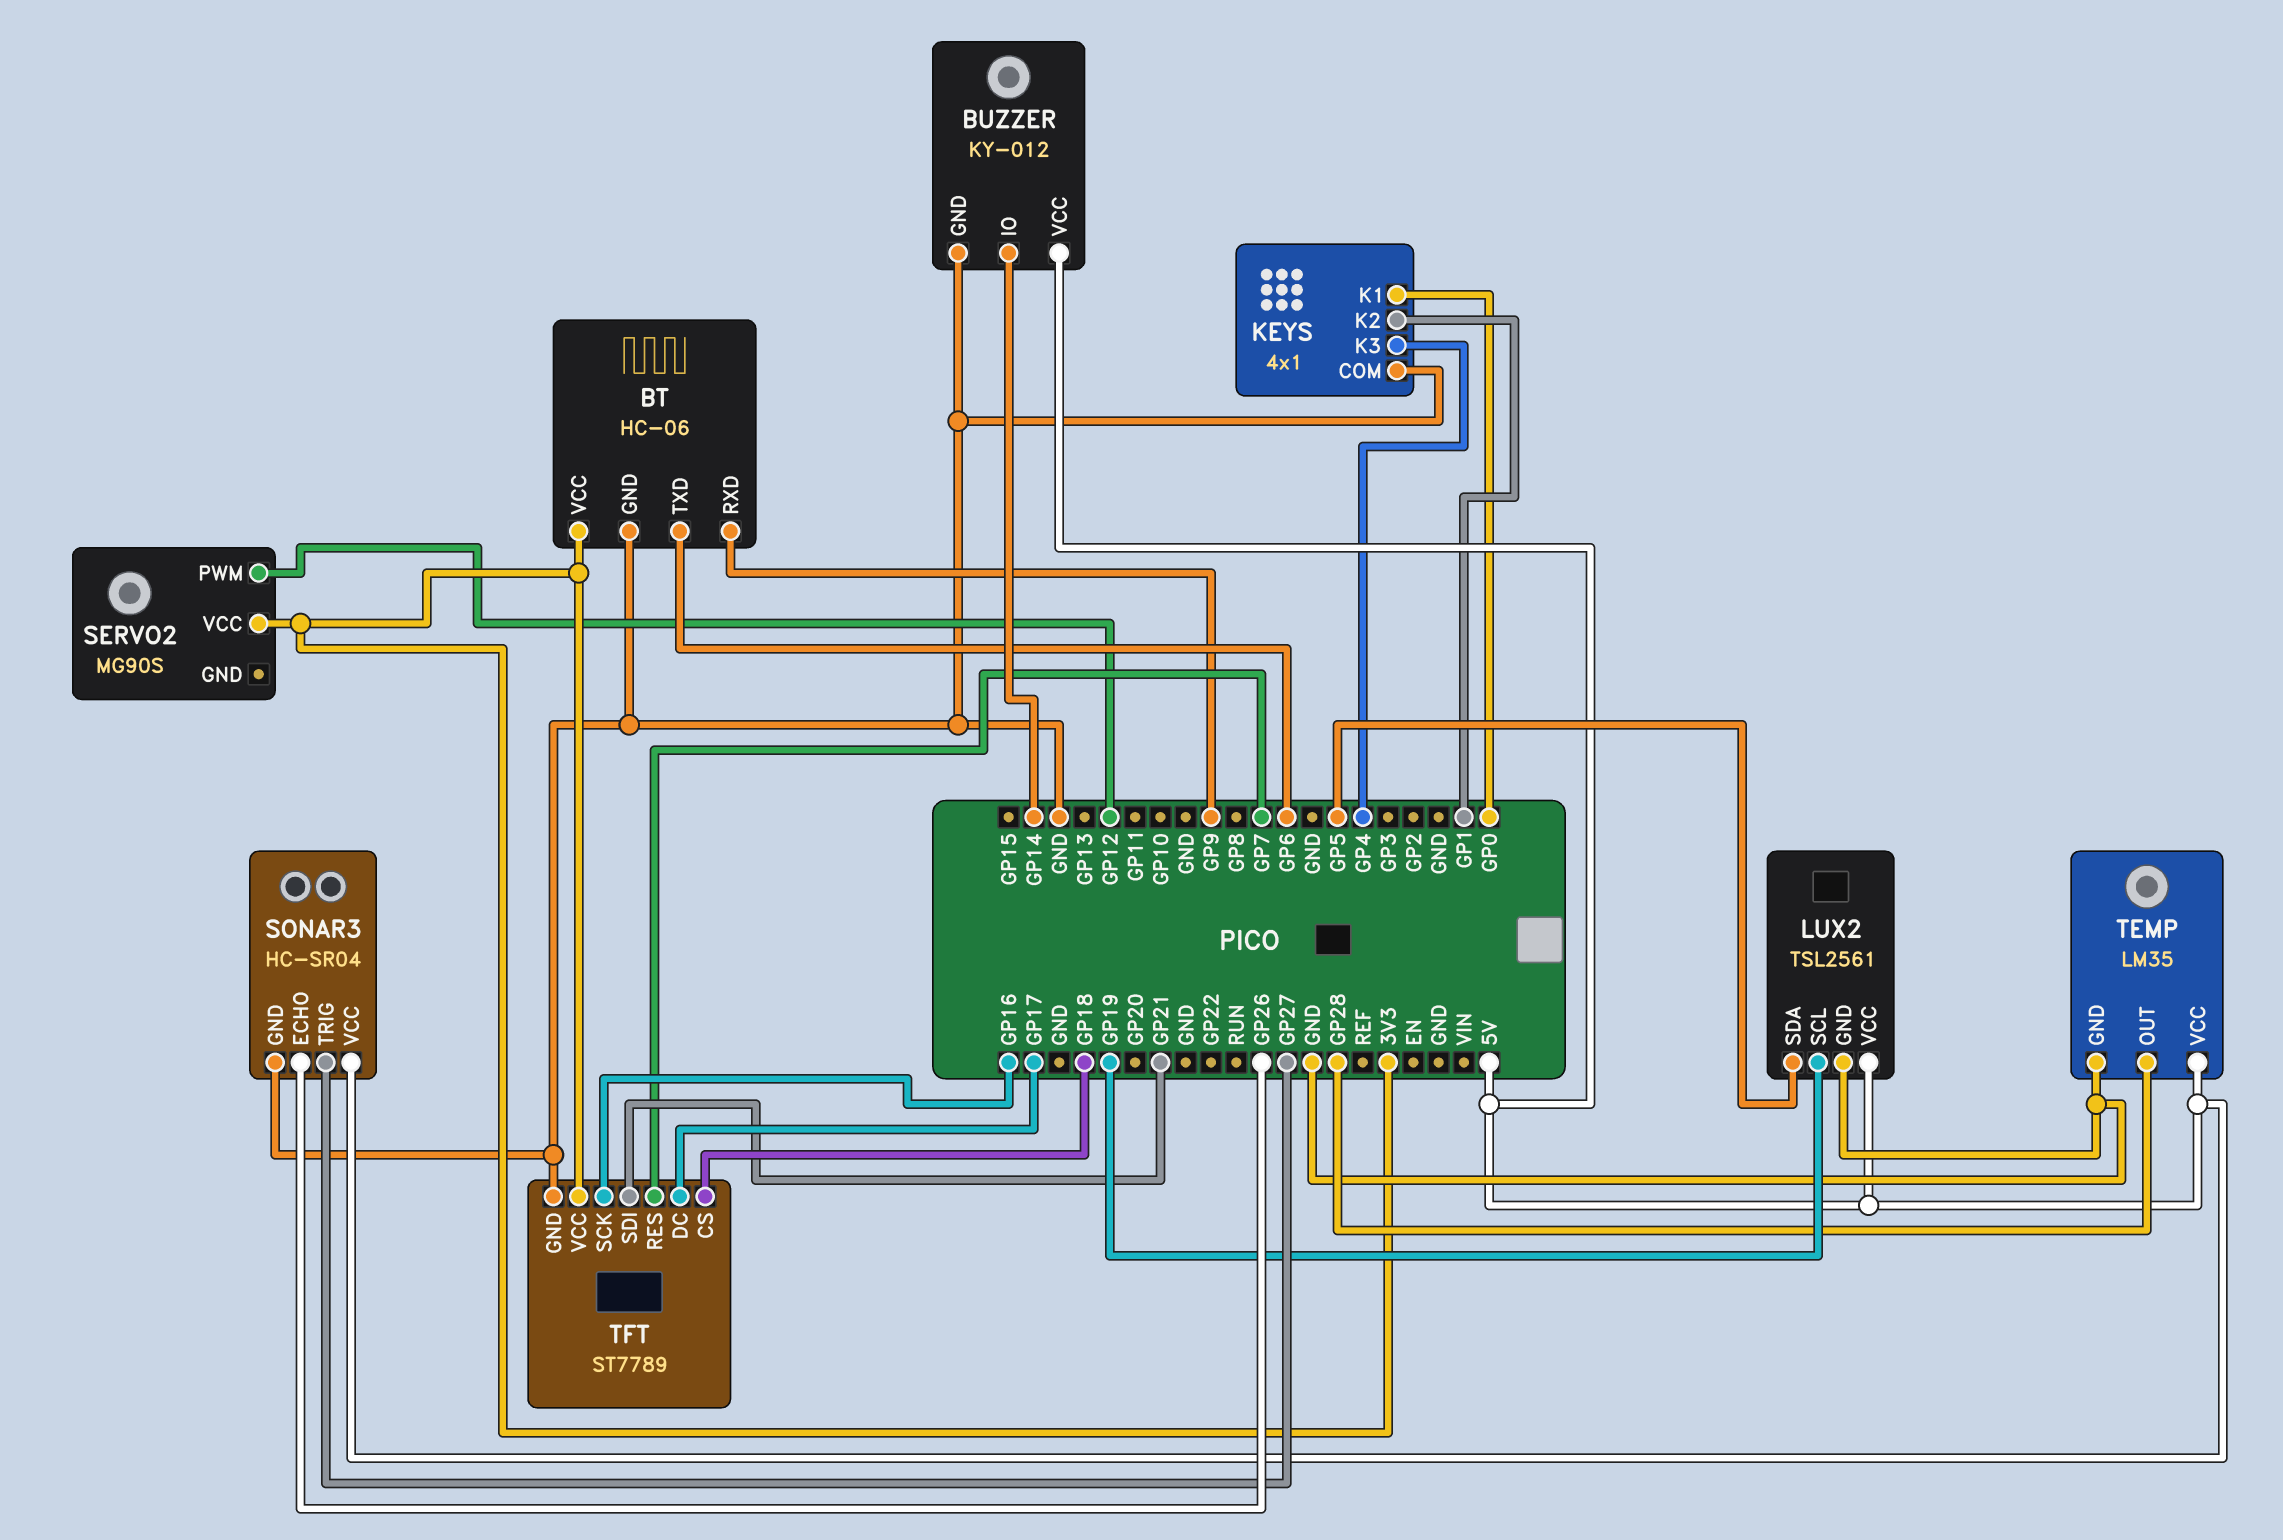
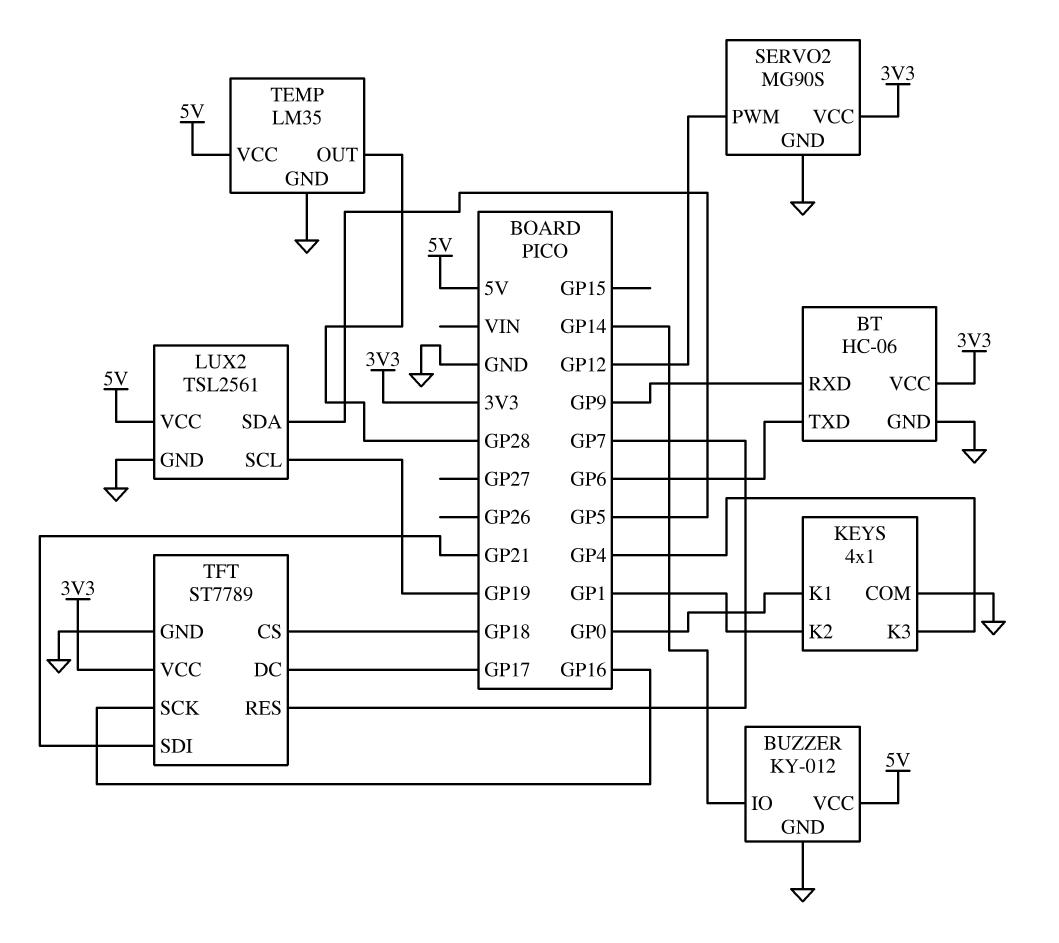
SERVO2 pin GND: none -> GND
SONAR3: HC-SR04 -> none
SONAR3 pin ECHO: GP26 -> none
SONAR3 pin GND: GND -> none
SONAR3 pin TRIG: GP27 -> none
SONAR3 pin VCC: 5V -> none

